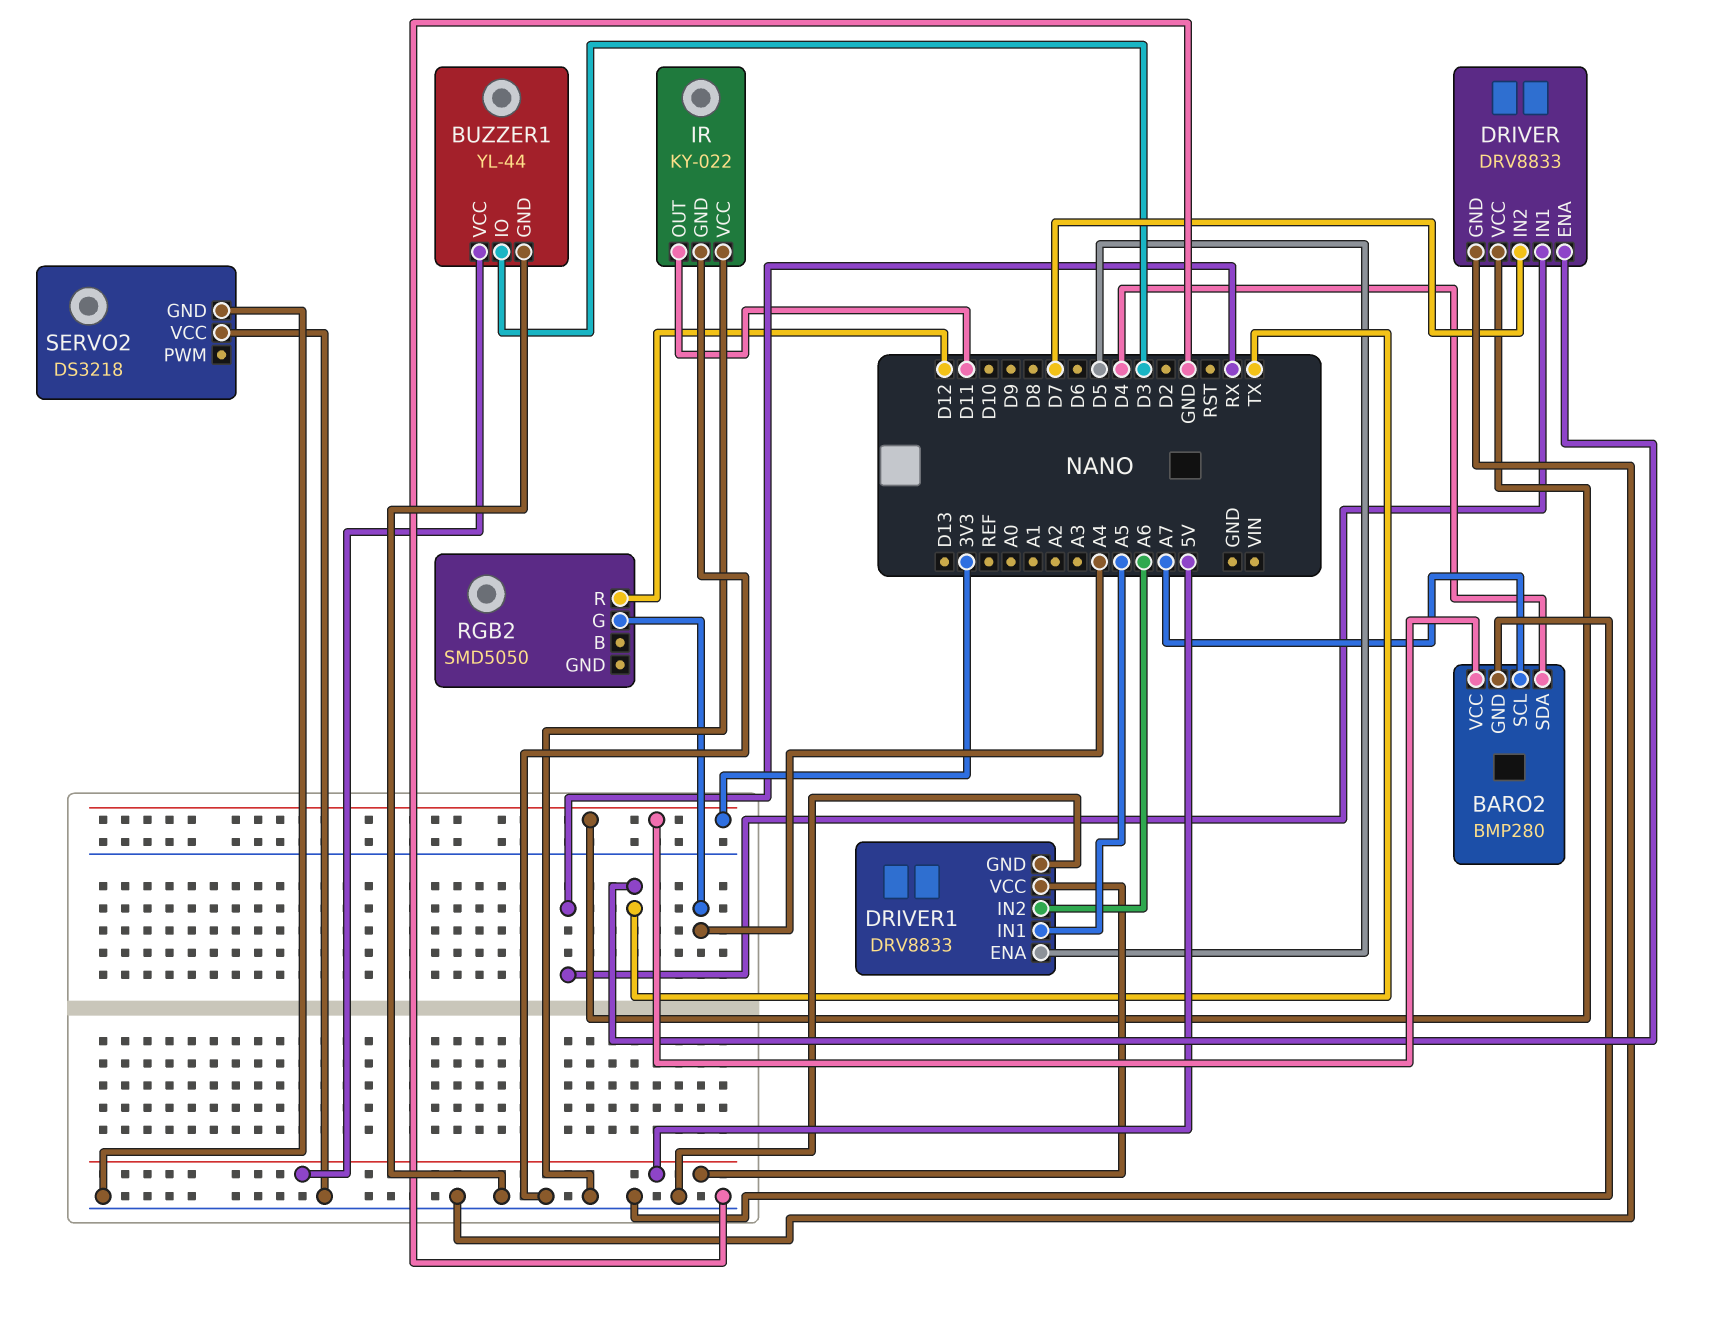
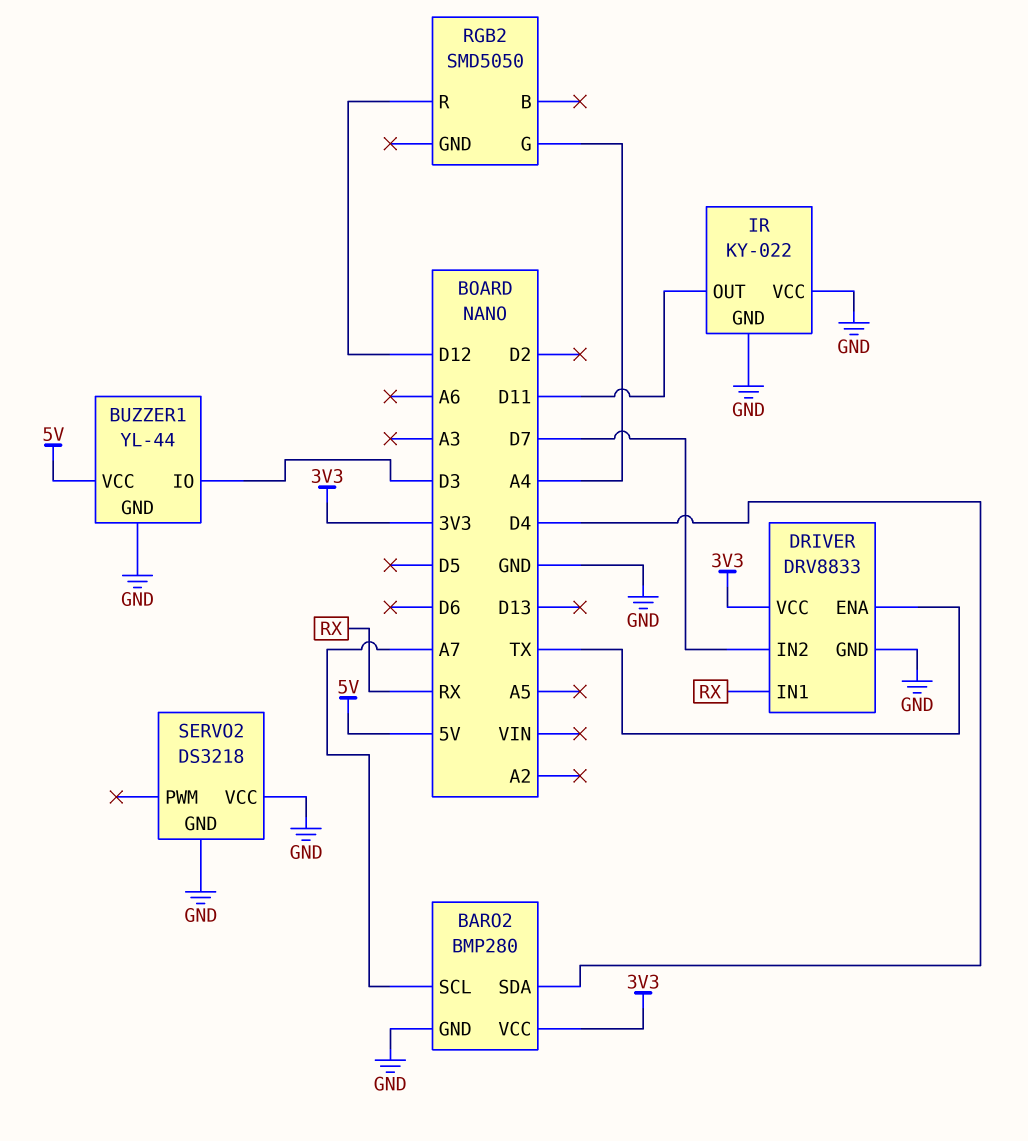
DRIVER1: DRV8833 -> none
DRIVER1 pin ENA: D5 -> none
DRIVER1 pin GND: GND -> none
DRIVER1 pin IN1: A5 -> none
DRIVER1 pin IN2: A6 -> none
DRIVER1 pin VCC: 5V -> none

